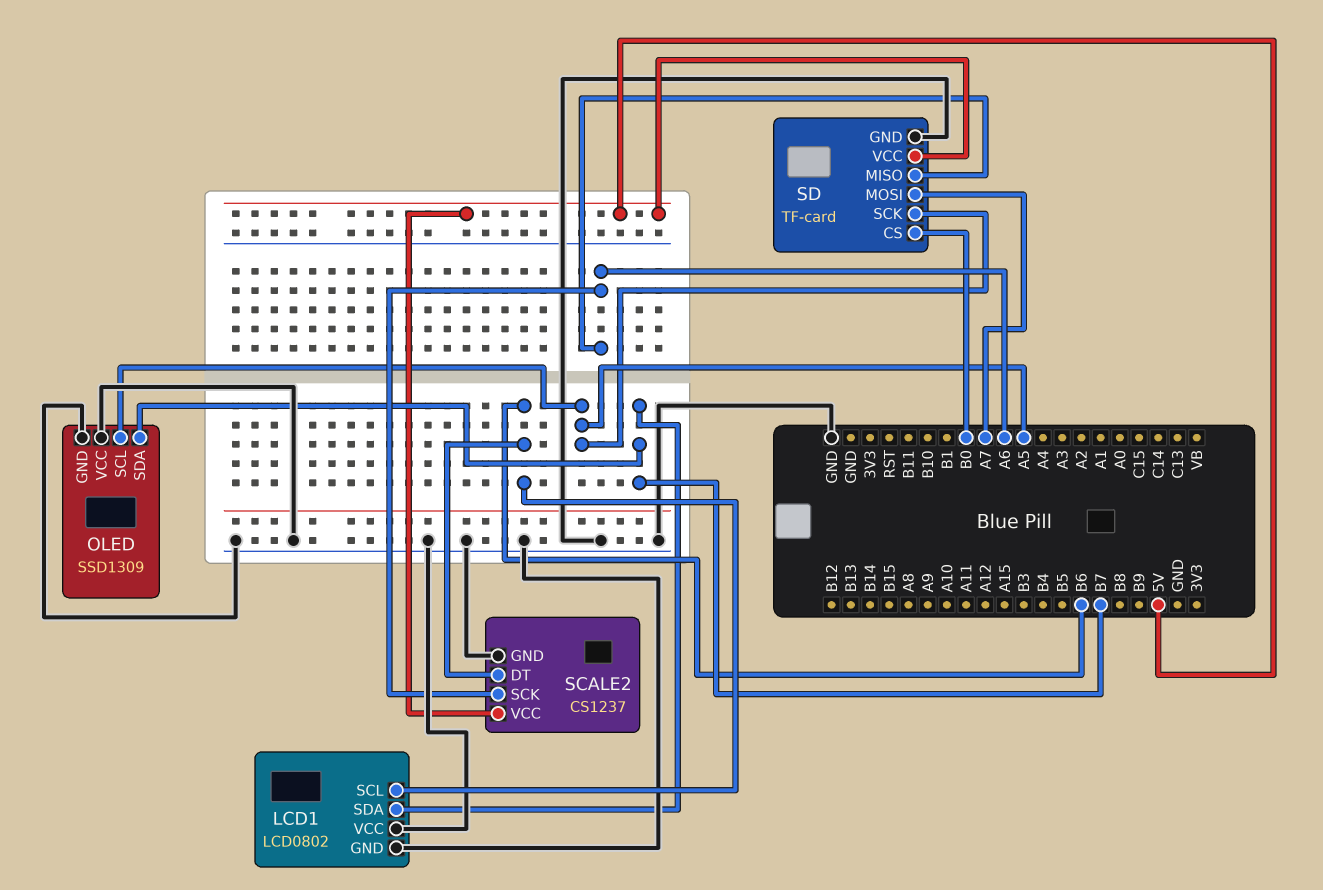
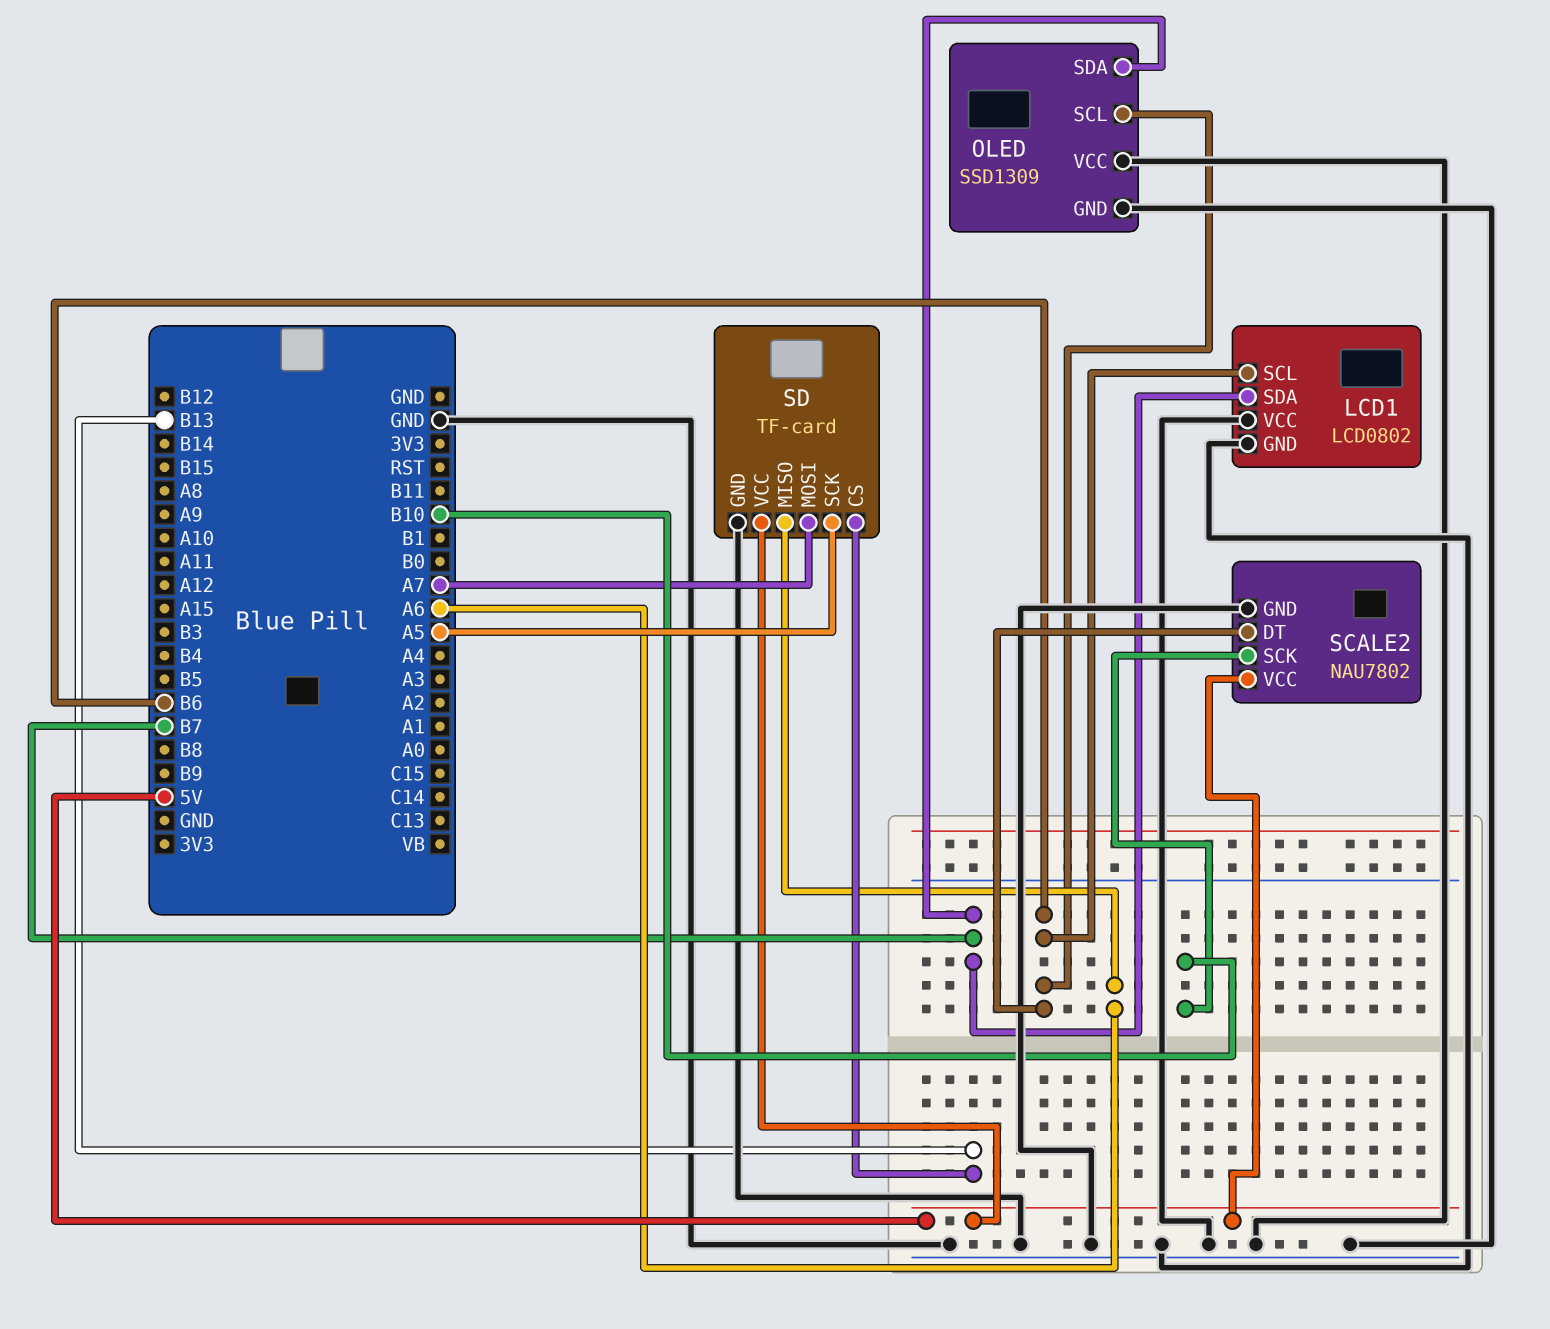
OLED pin SCL: A5 -> B6
SCALE2: CS1237 -> NAU7802
SCALE2 pin SCK: A6 -> B10
SD pin CS: B0 -> B13

